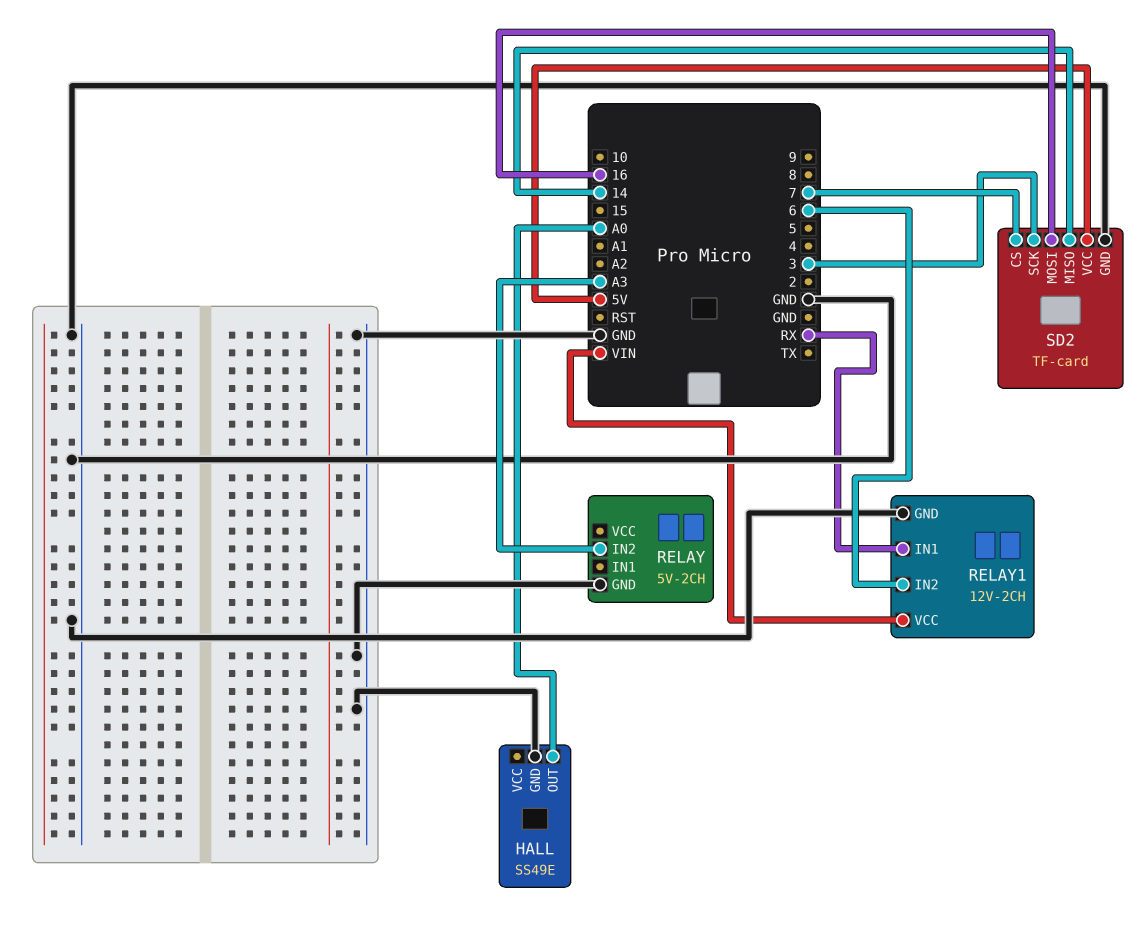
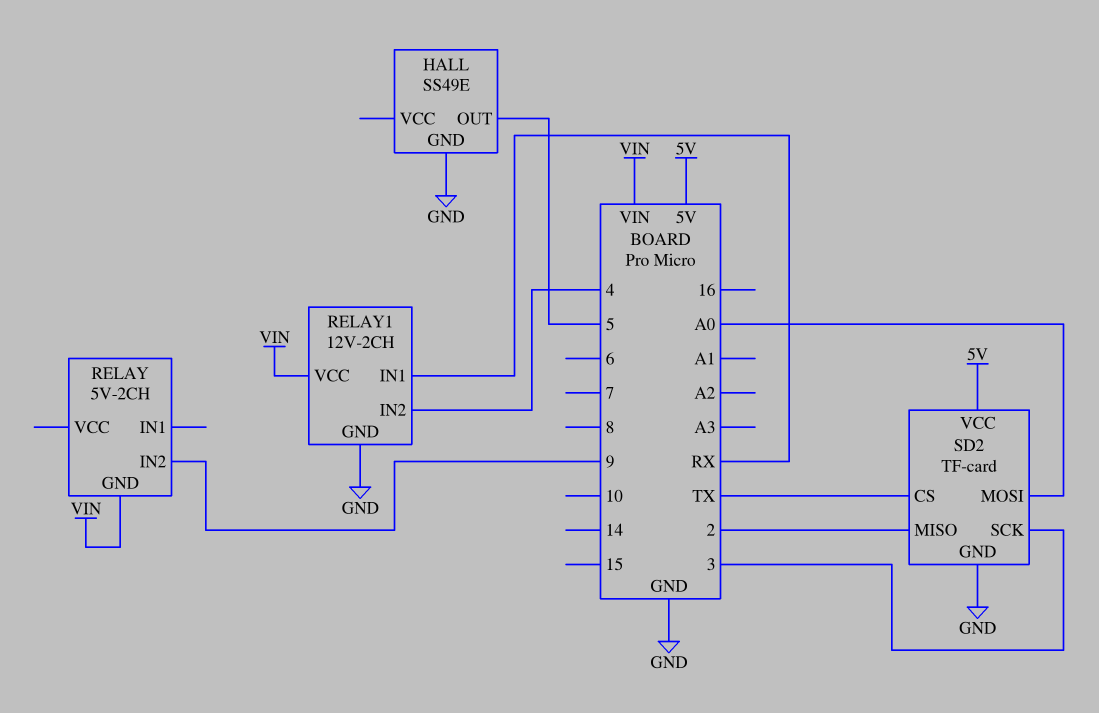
HALL pin OUT: A0 -> 5
RELAY pin GND: GND -> VIN
RELAY pin IN2: A3 -> 9
RELAY1 pin IN2: 6 -> 4
SD2 pin CS: 7 -> TX
SD2 pin MISO: 14 -> 2
SD2 pin MOSI: 16 -> A0

